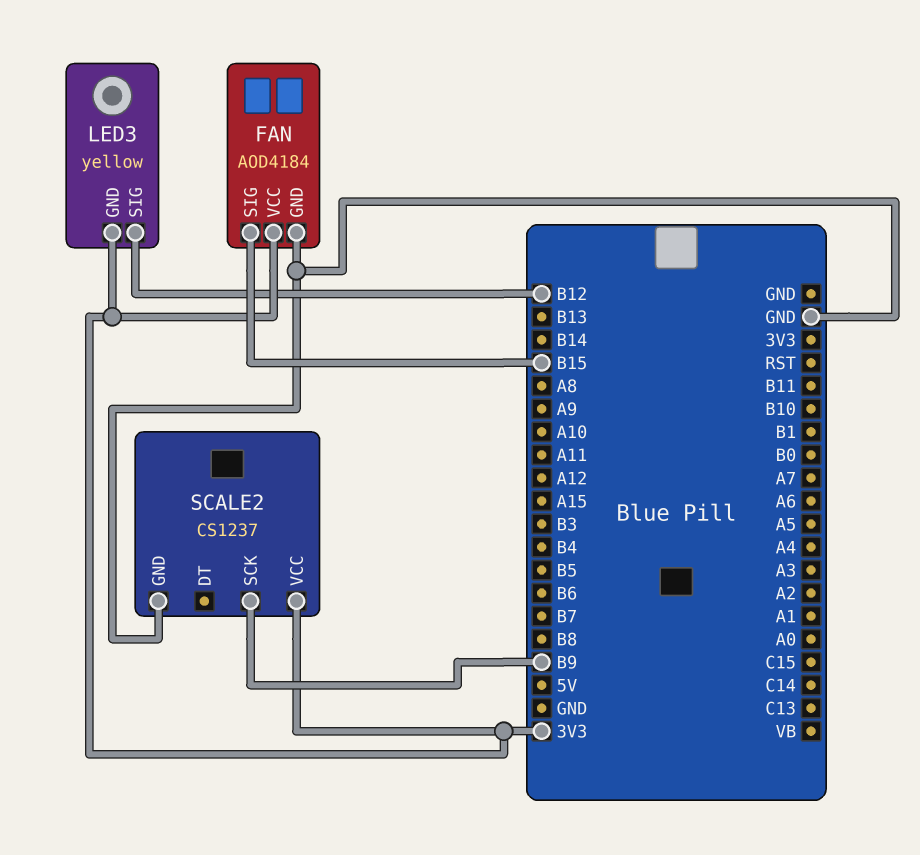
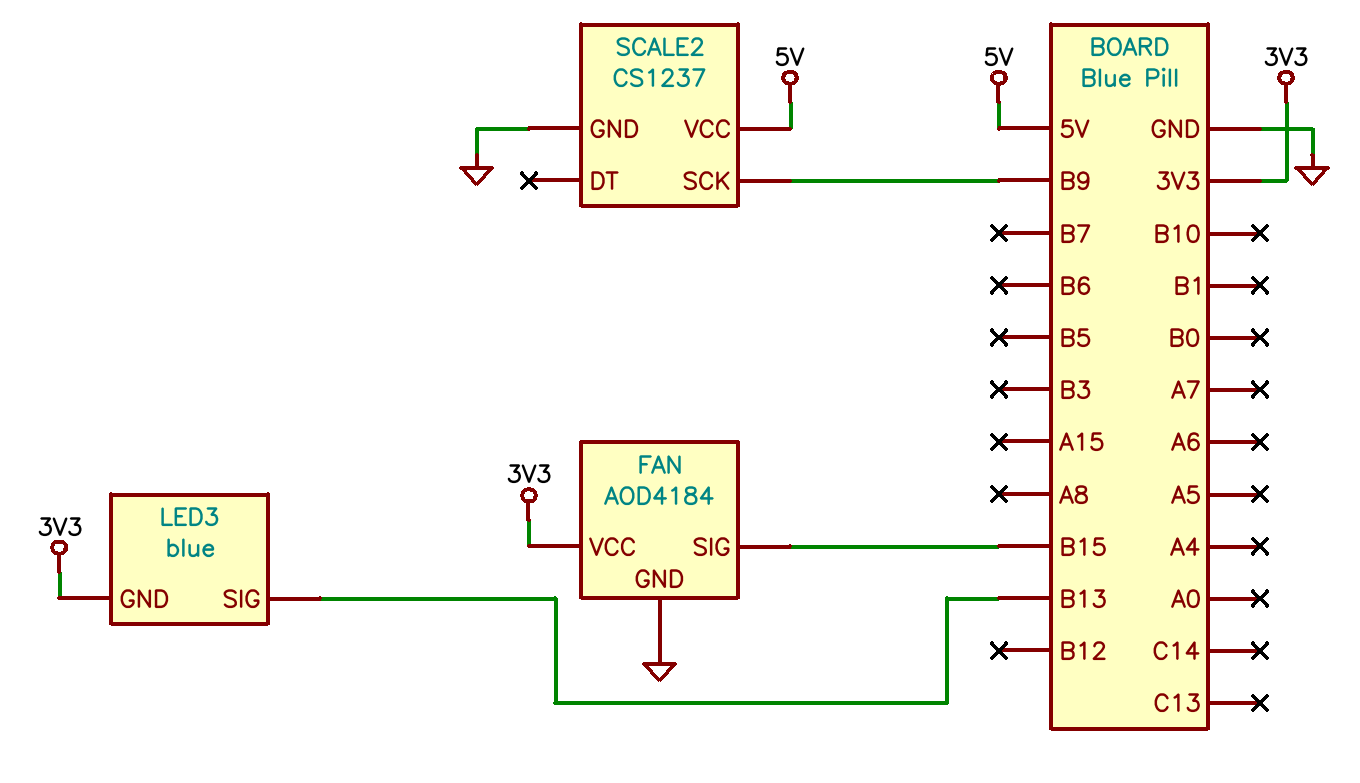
LED3: yellow -> blue
LED3 pin SIG: B12 -> B13
SCALE2 pin VCC: 3V3 -> 5V

